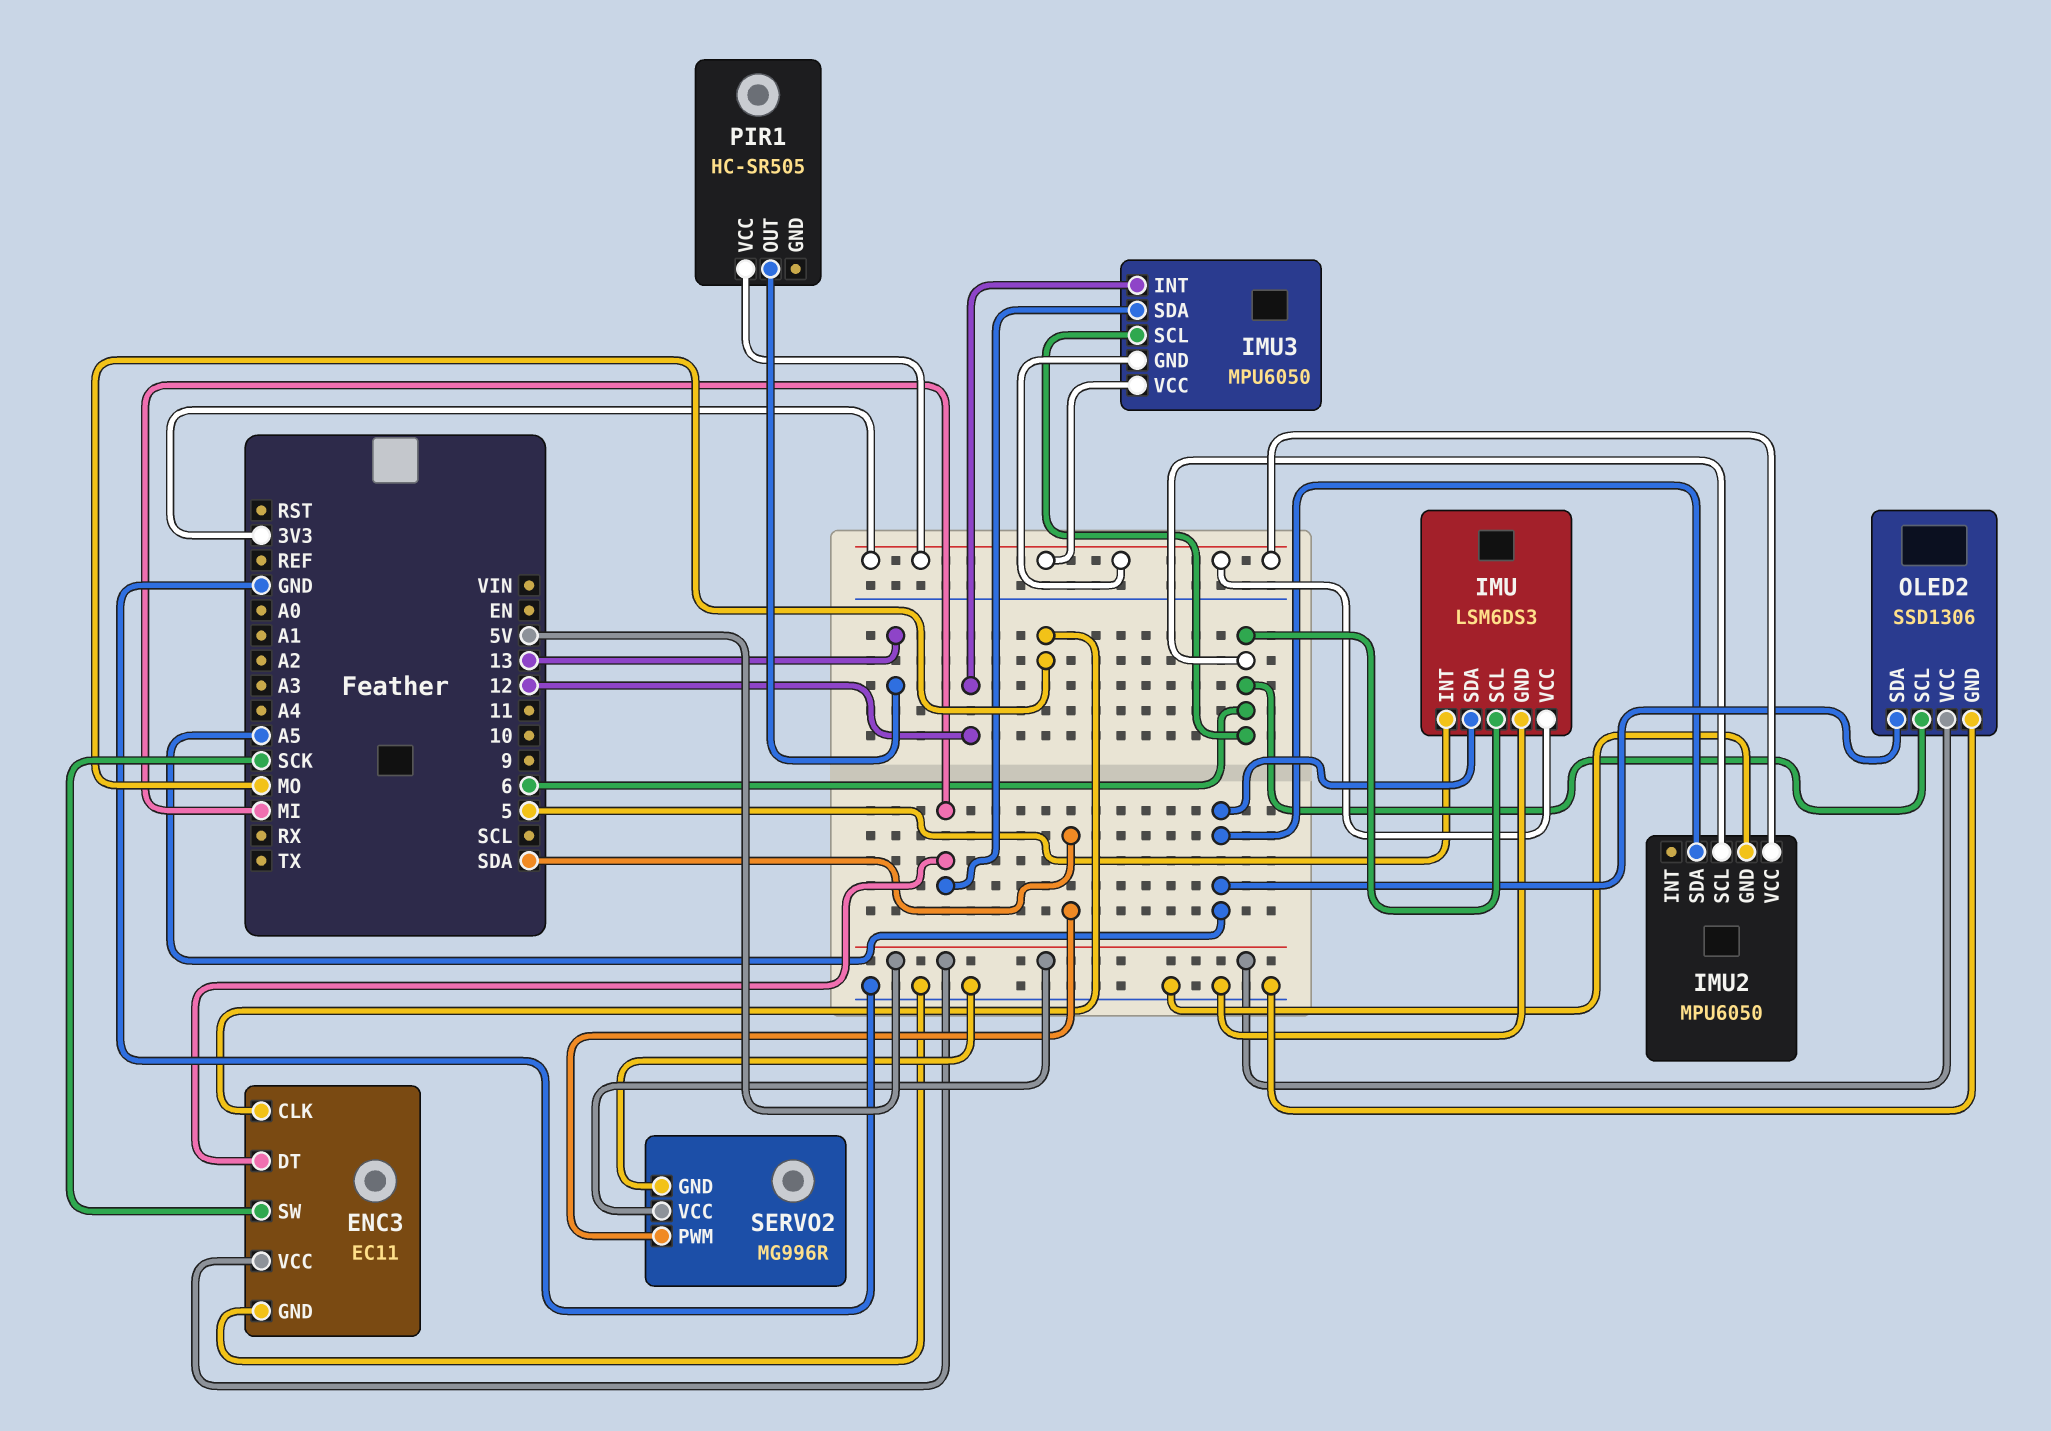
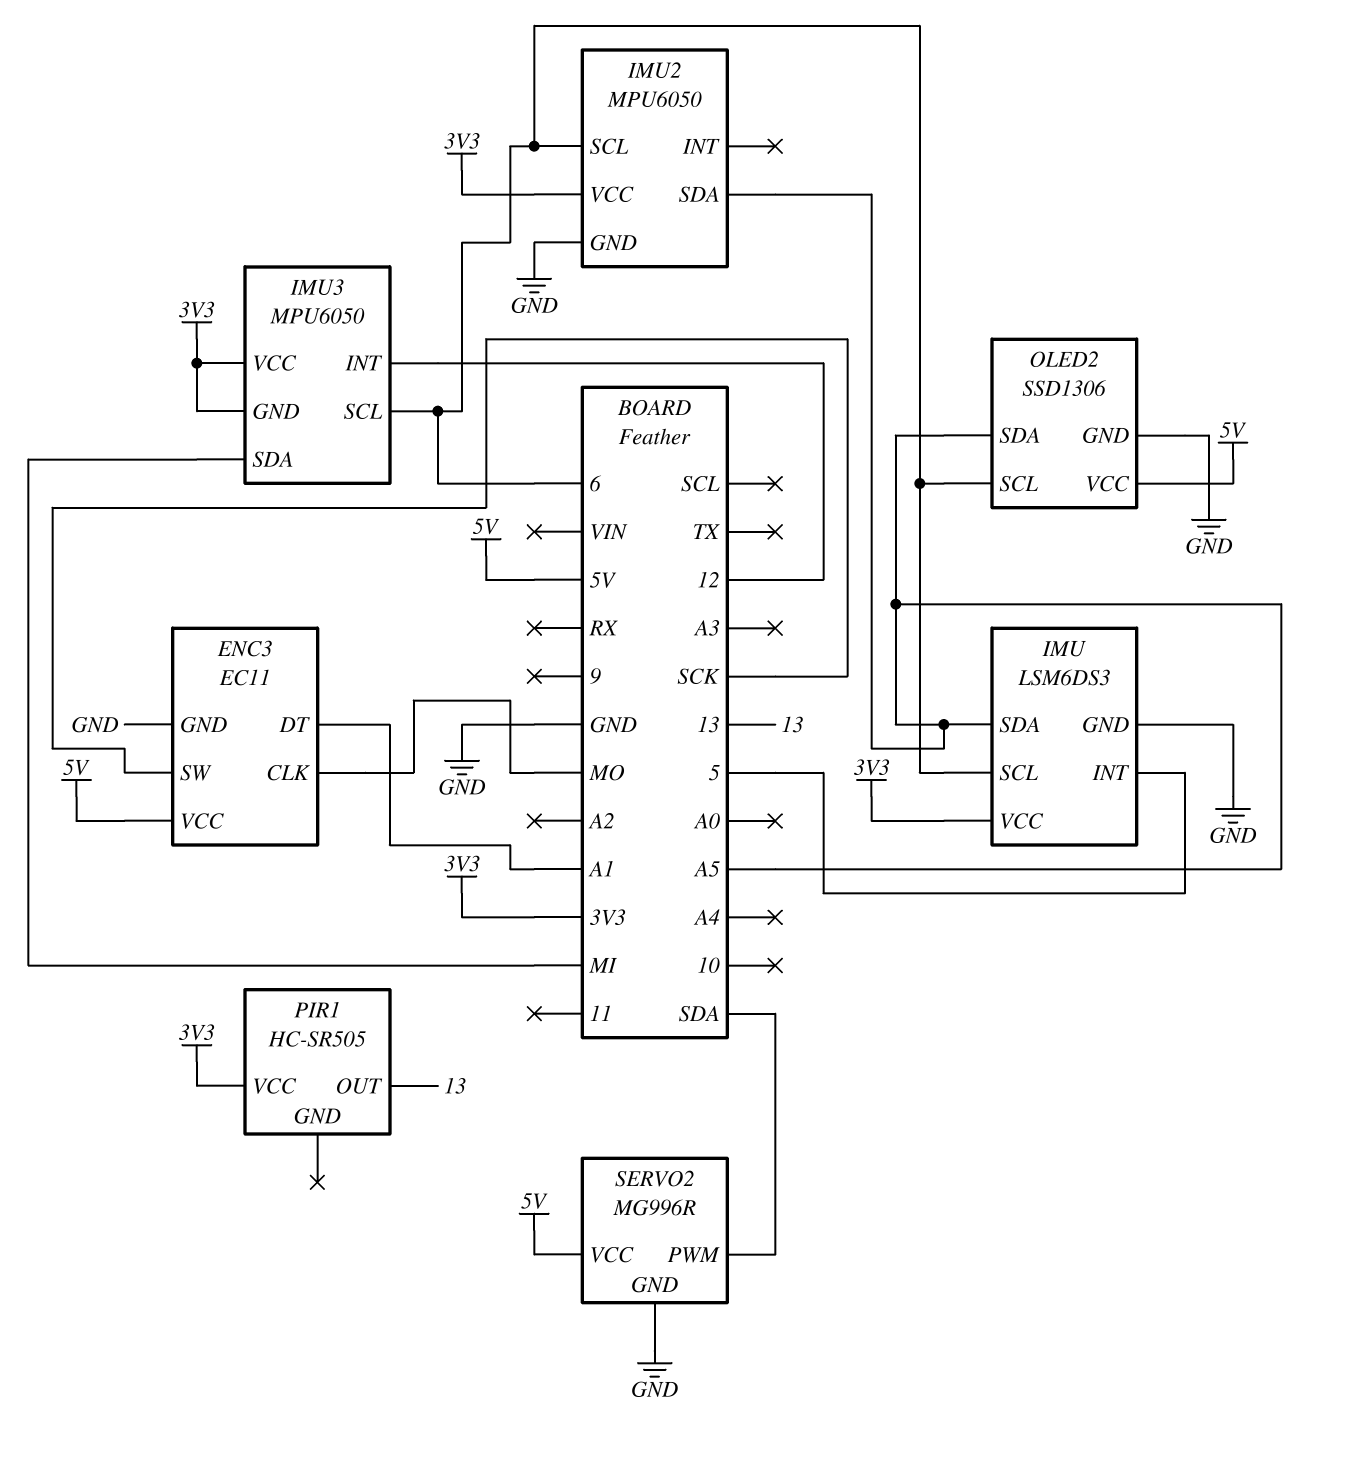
ENC3 pin DT: MI -> A1

